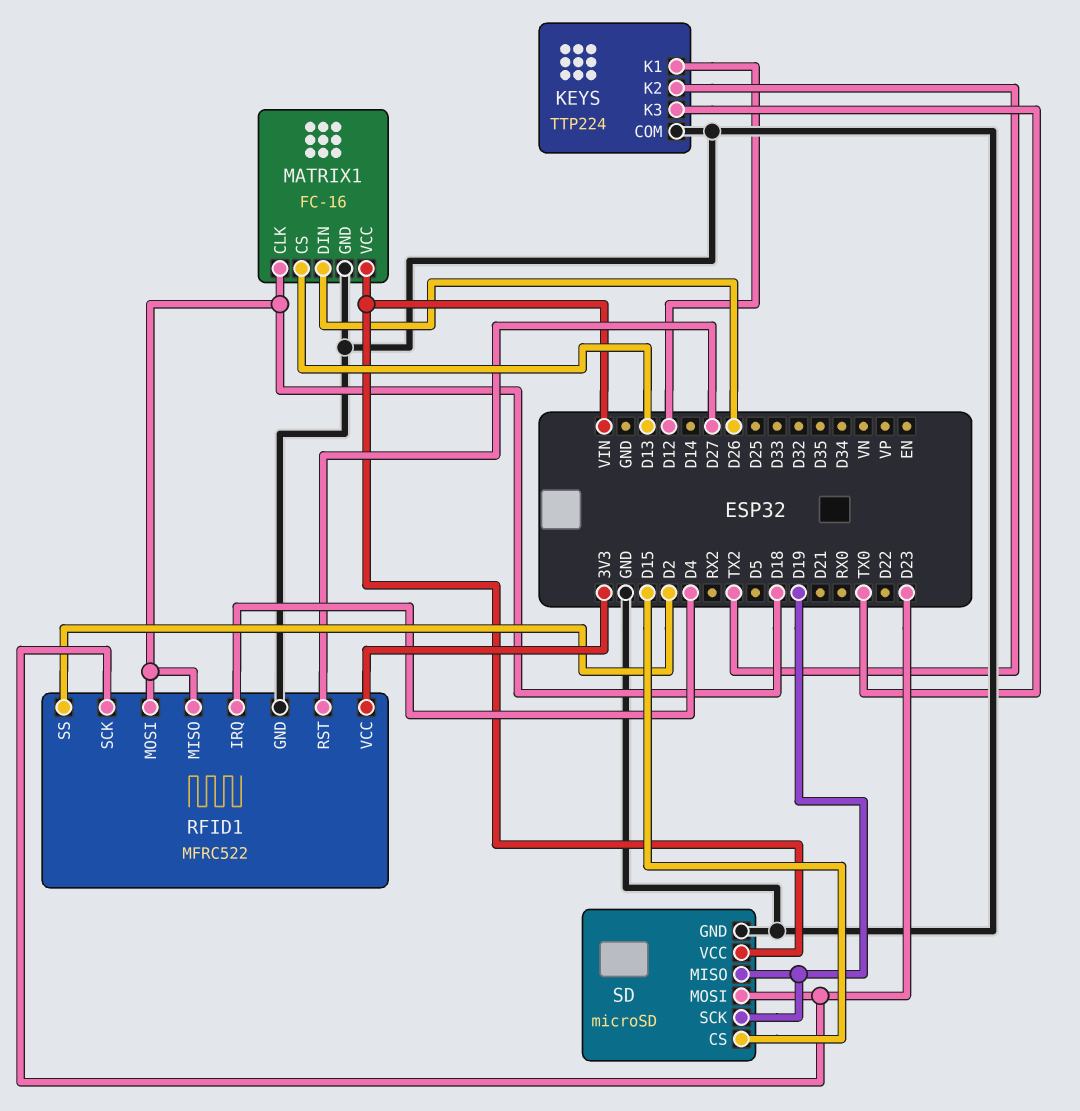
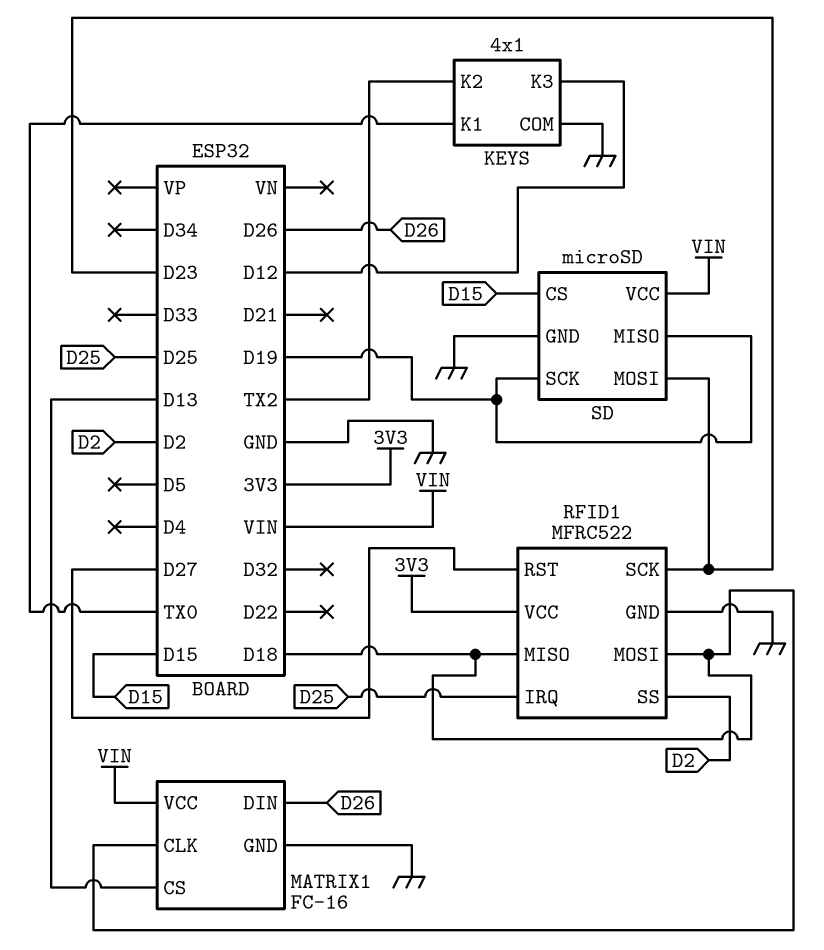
KEYS: TTP224 -> 4x1
KEYS pin K1: D12 -> TX0
KEYS pin K3: TX0 -> D12
RFID1 pin IRQ: D4 -> D25

